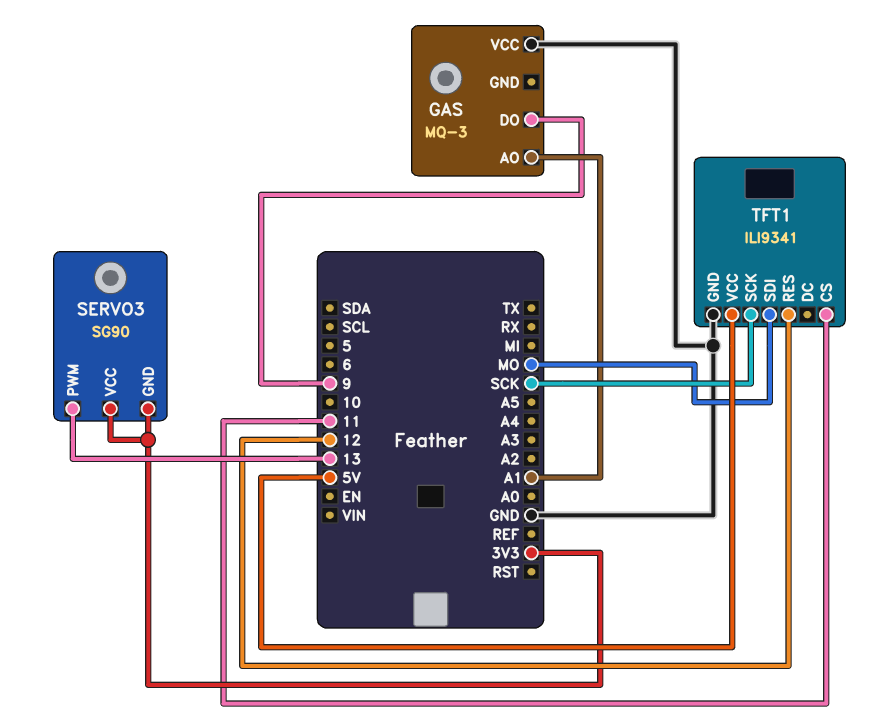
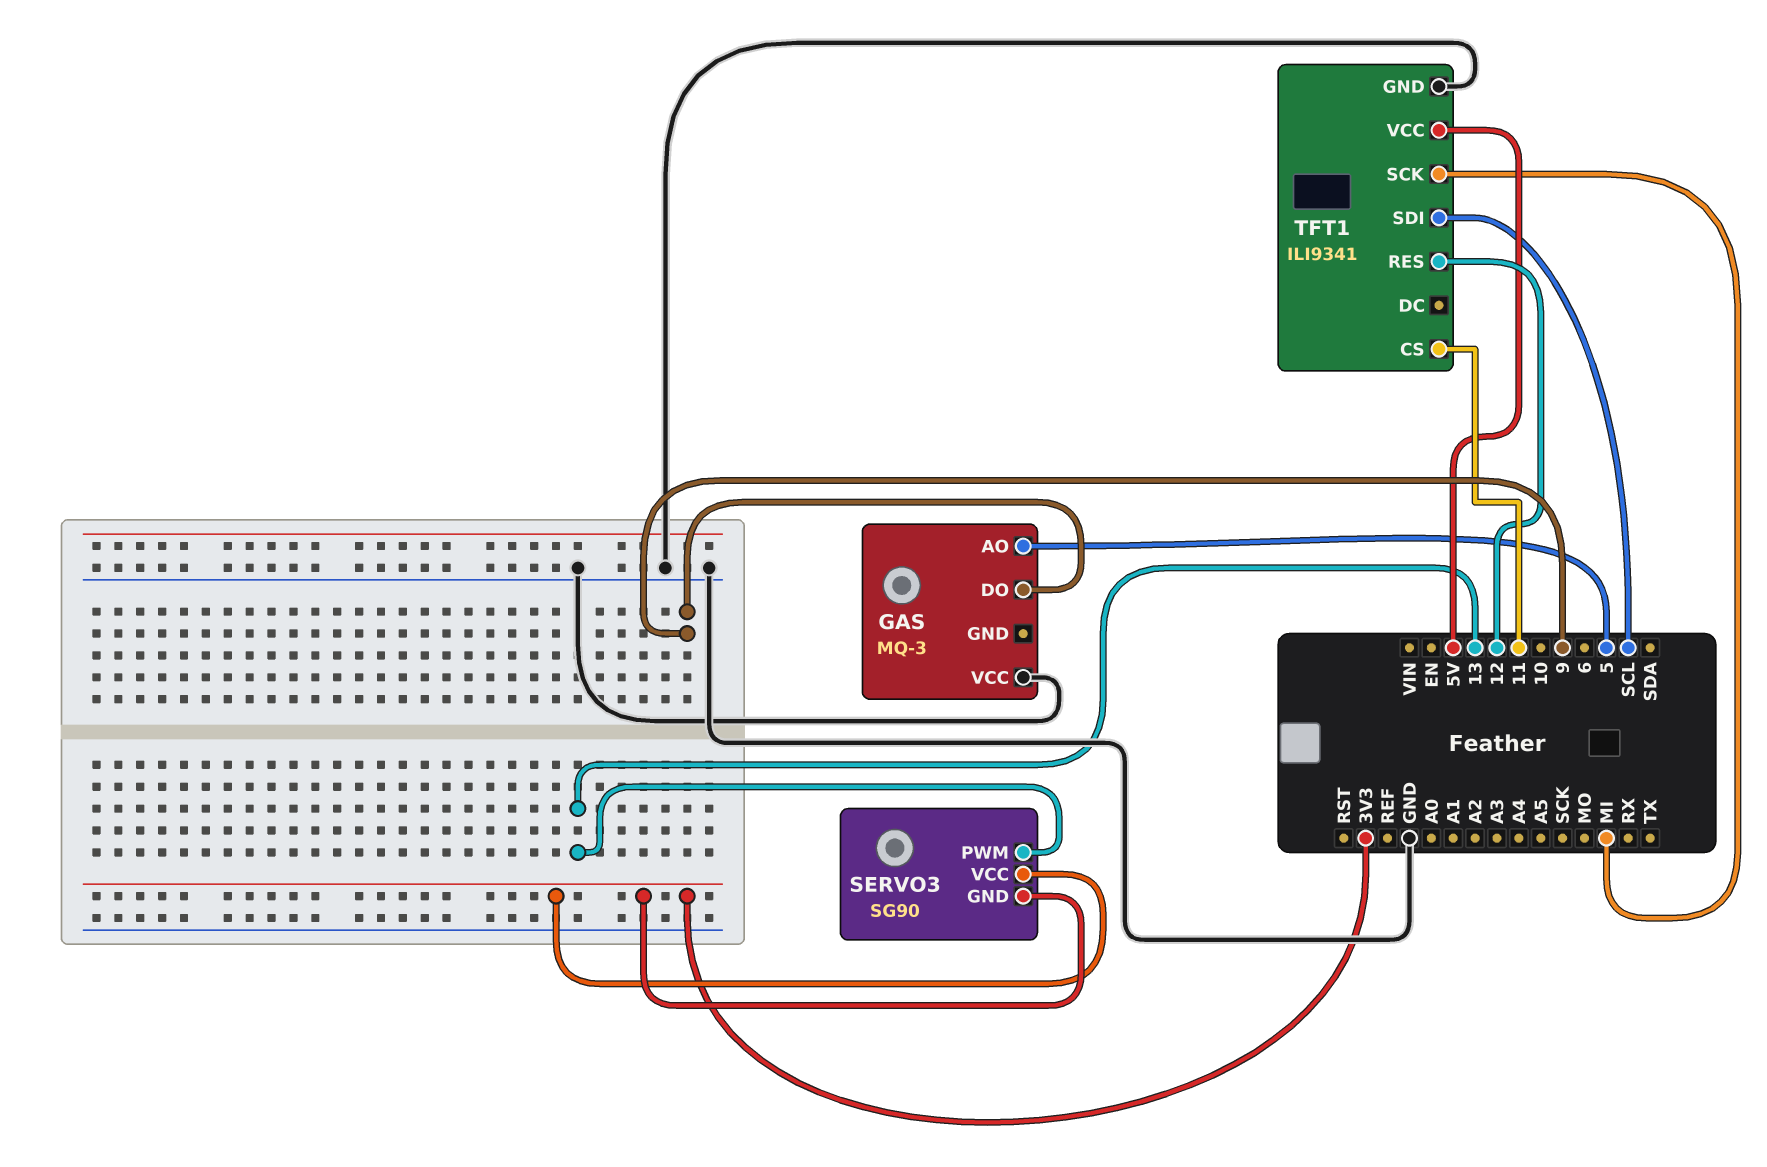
GAS pin AO: A1 -> 5
TFT1 pin SCK: SCK -> MI
TFT1 pin SDI: MO -> SCL

